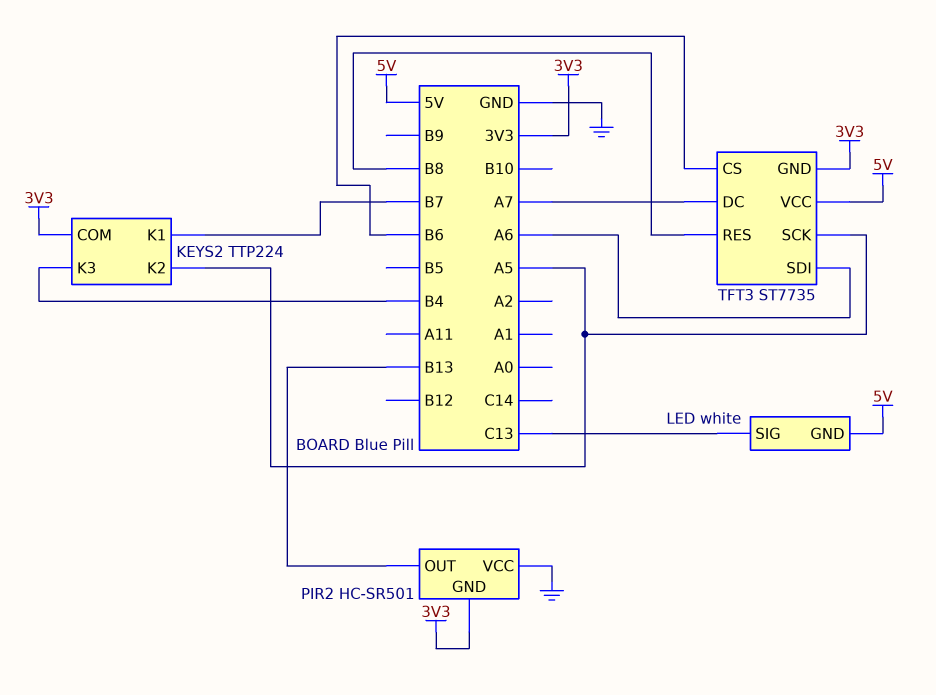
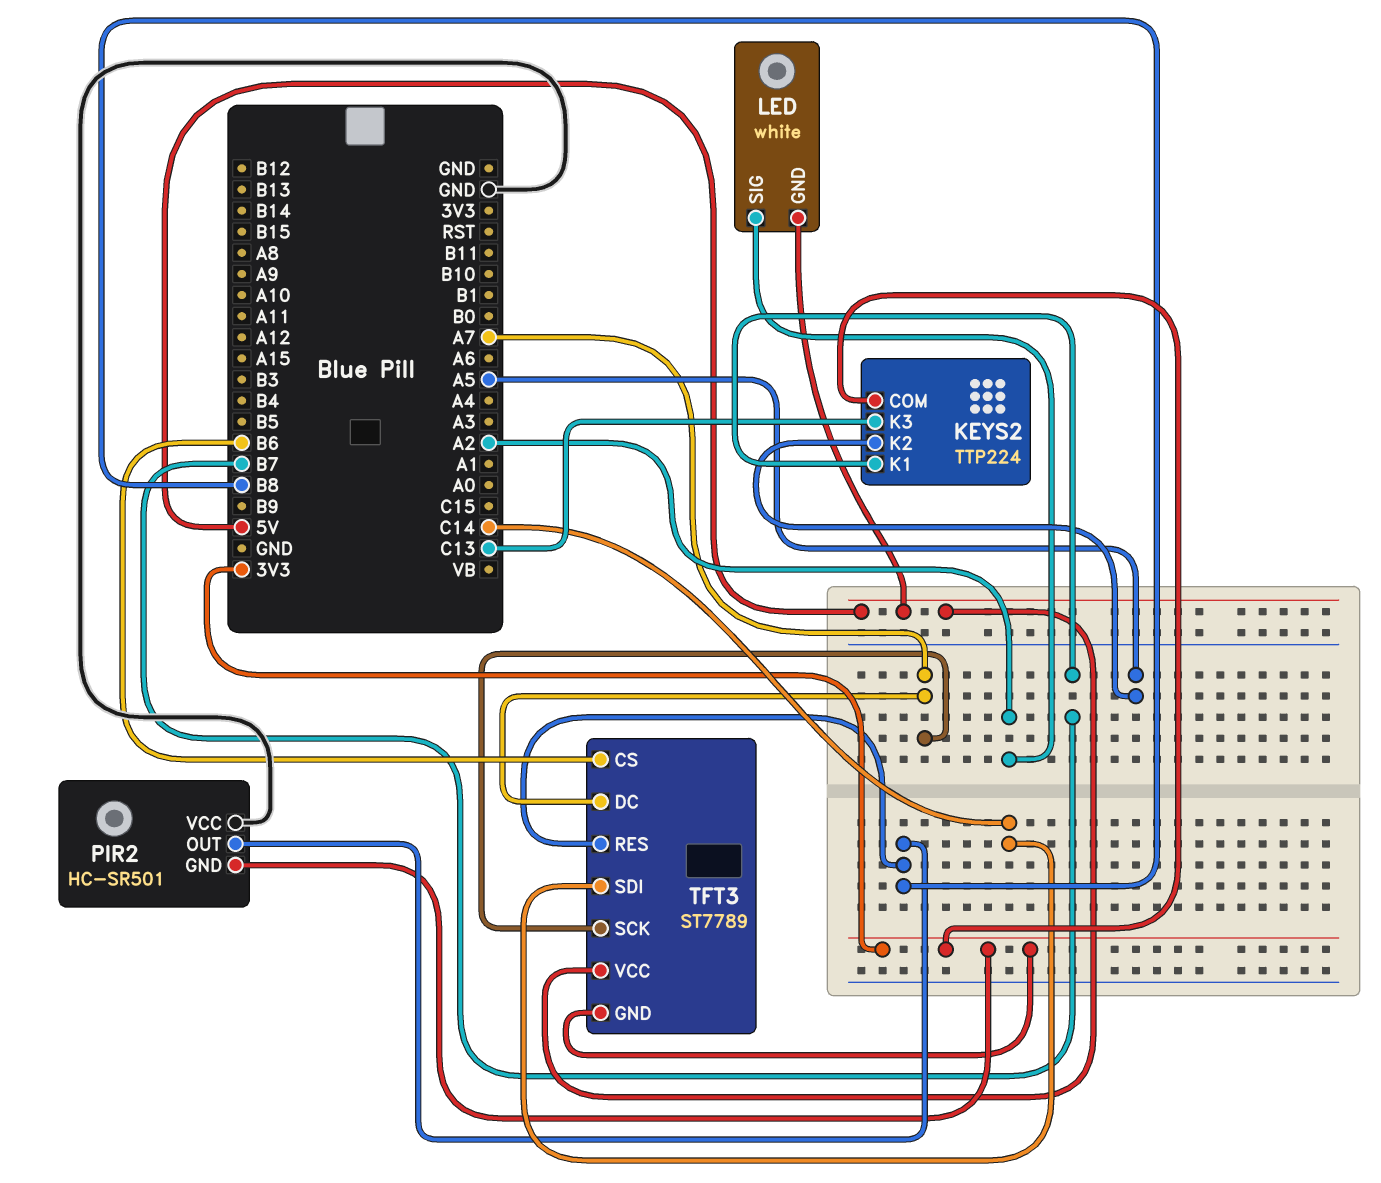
KEYS2 pin K3: B4 -> C13
LED pin SIG: C13 -> A2
PIR2 pin OUT: B13 -> B8
TFT3: ST7735 -> ST7789
TFT3 pin SCK: A5 -> A7
TFT3 pin SDI: A6 -> C14

